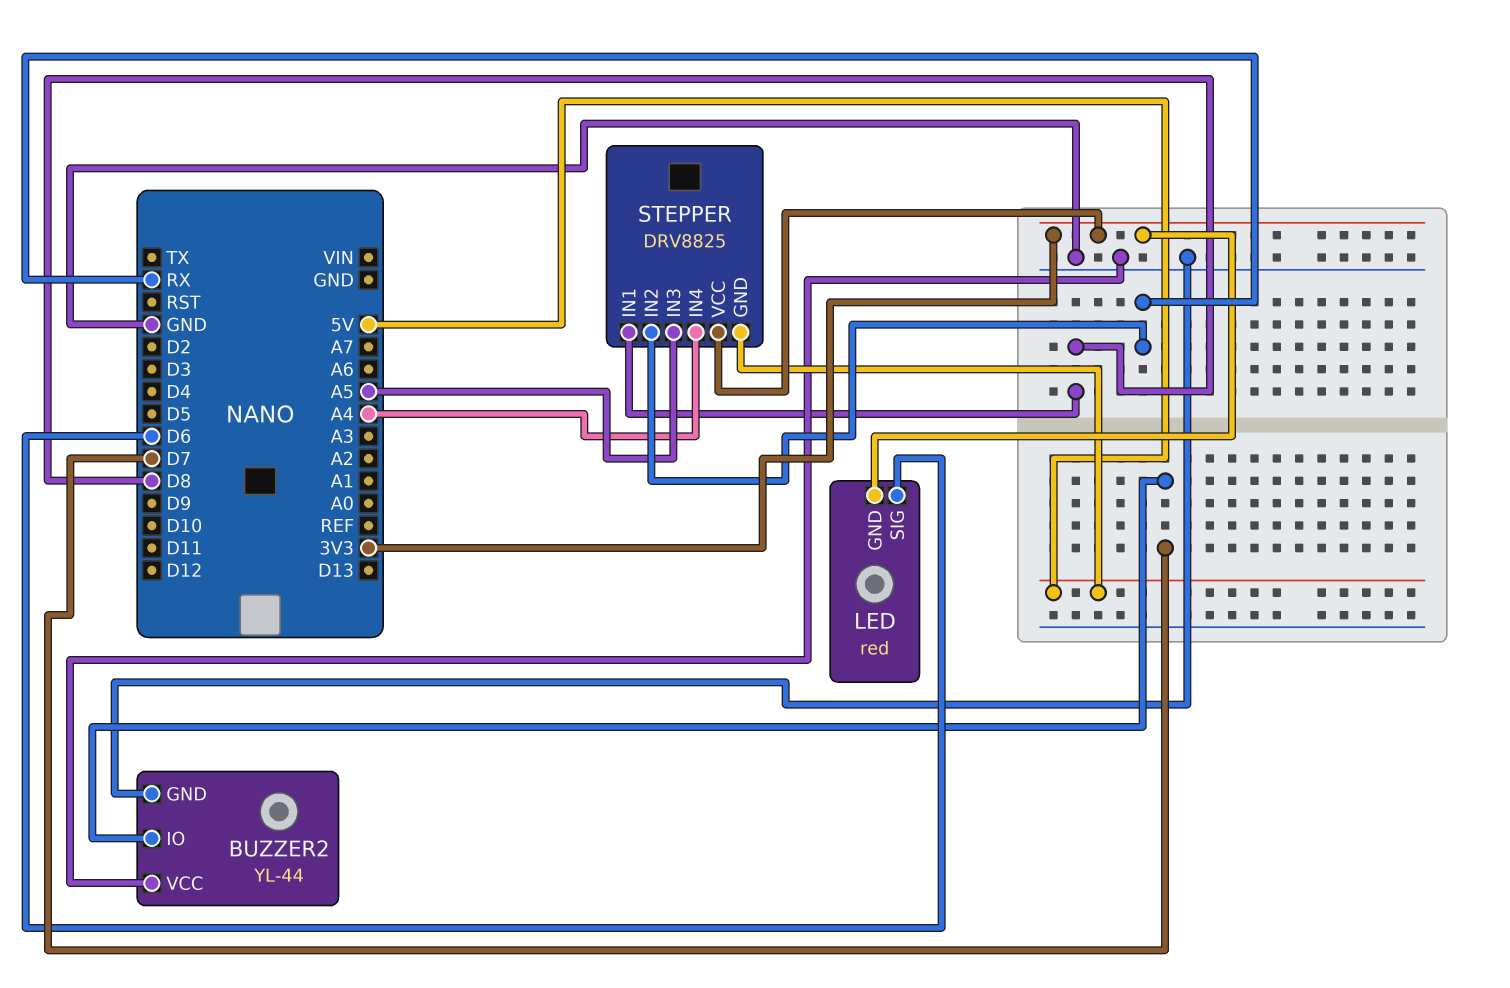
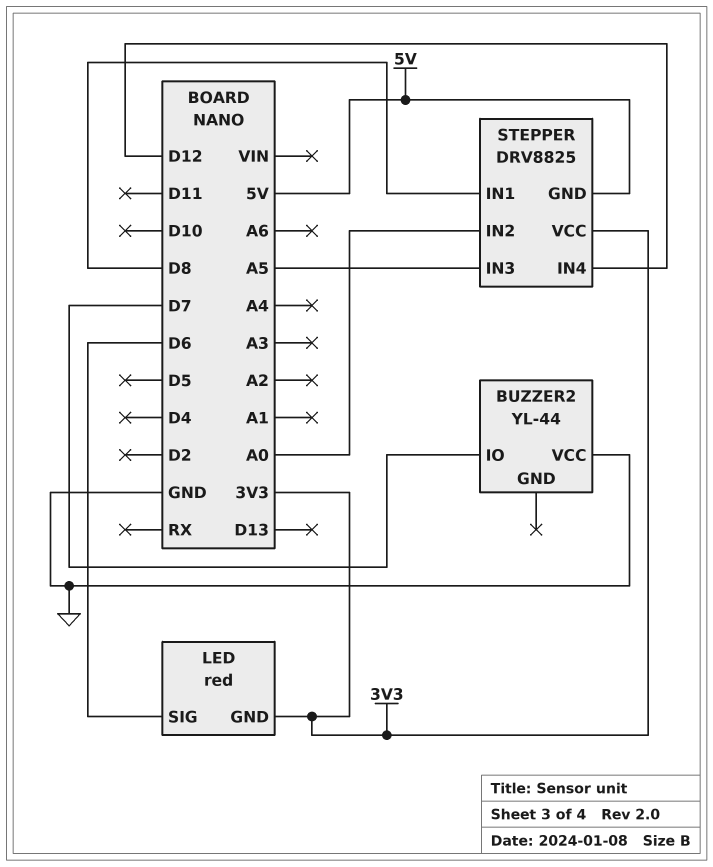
BUZZER2 pin GND: GND -> none
STEPPER pin IN2: RX -> A0
STEPPER pin IN4: A4 -> D12

